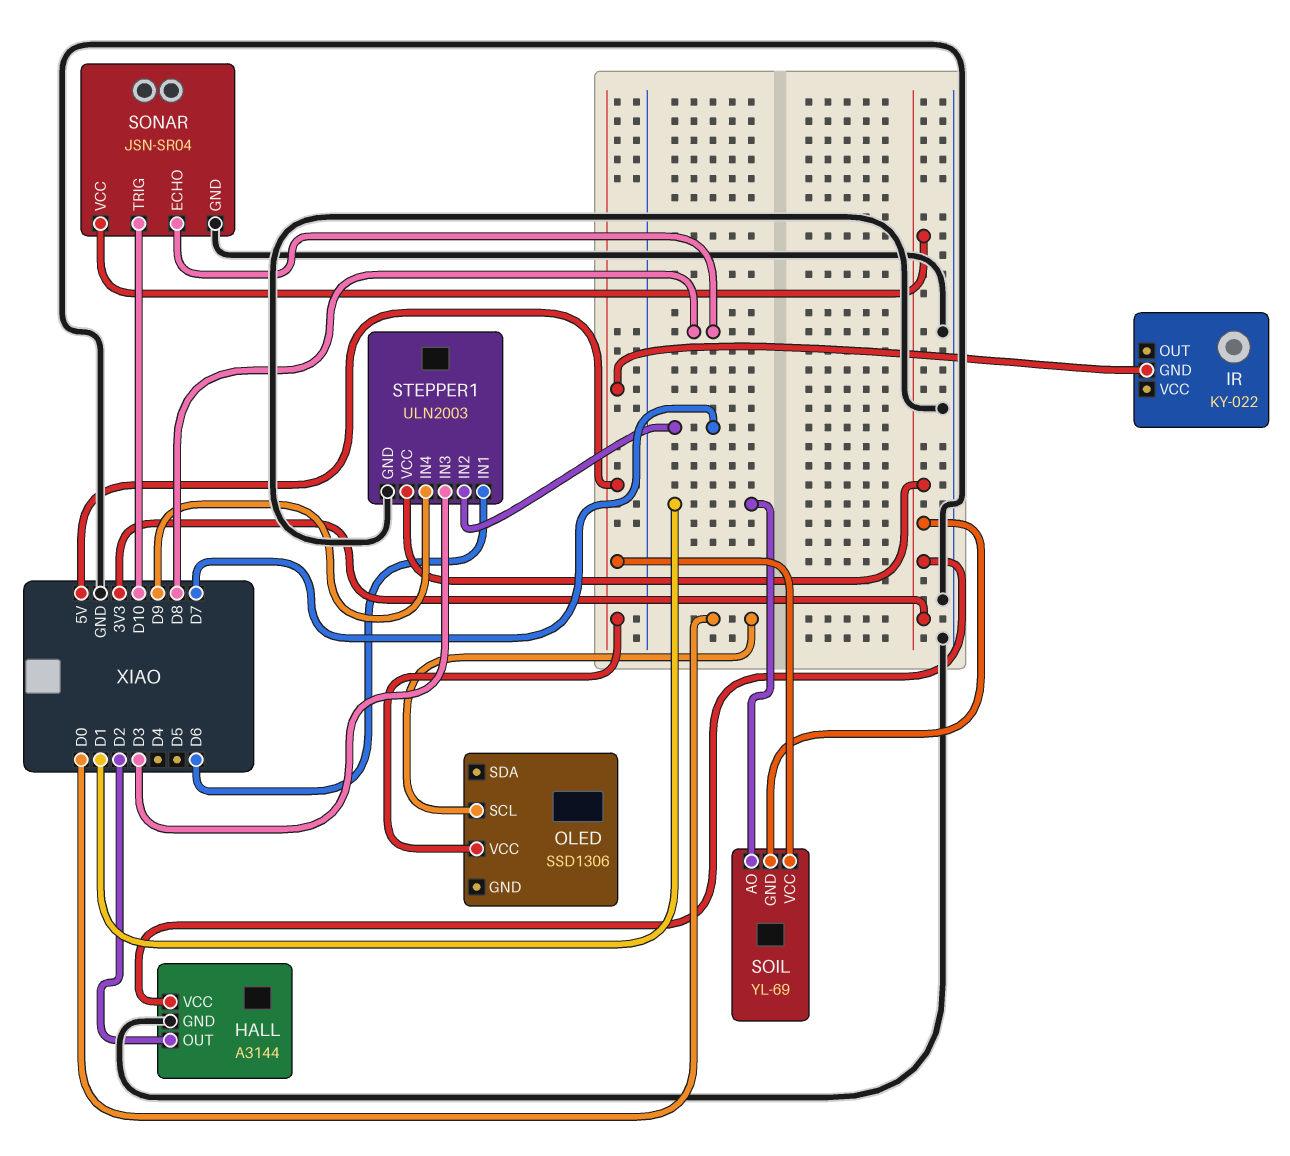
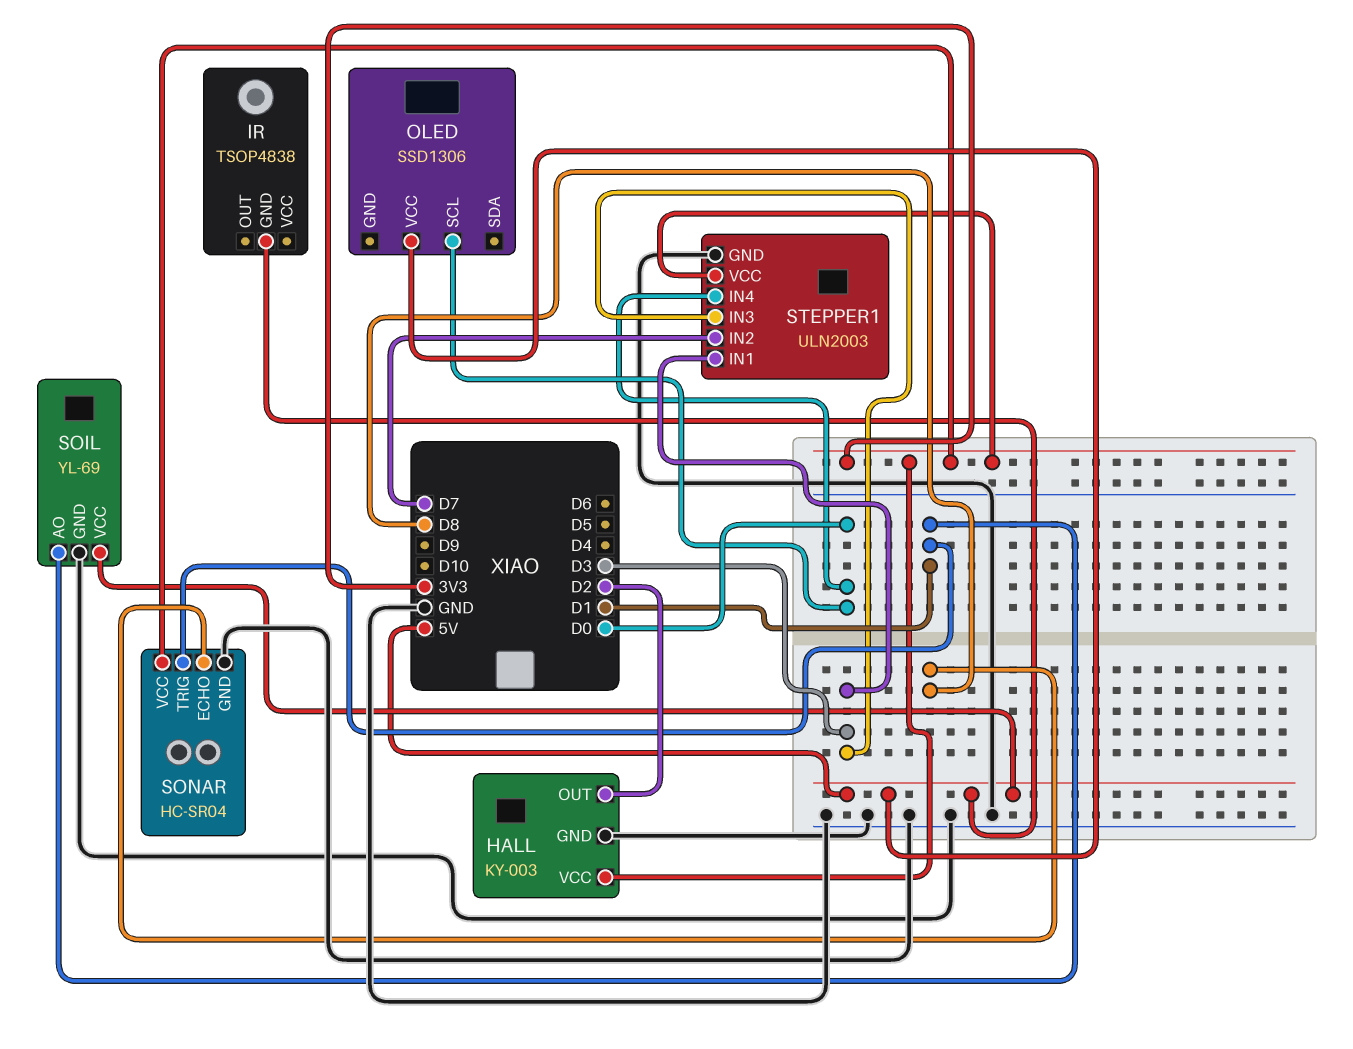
HALL: A3144 -> KY-003
IR: KY-022 -> TSOP4838
SOIL pin GND: 3V3 -> GND
SONAR: JSN-SR04 -> HC-SR04
SONAR pin TRIG: D10 -> D1
STEPPER1 pin IN1: D6 -> D3
STEPPER1 pin IN4: D9 -> D0

